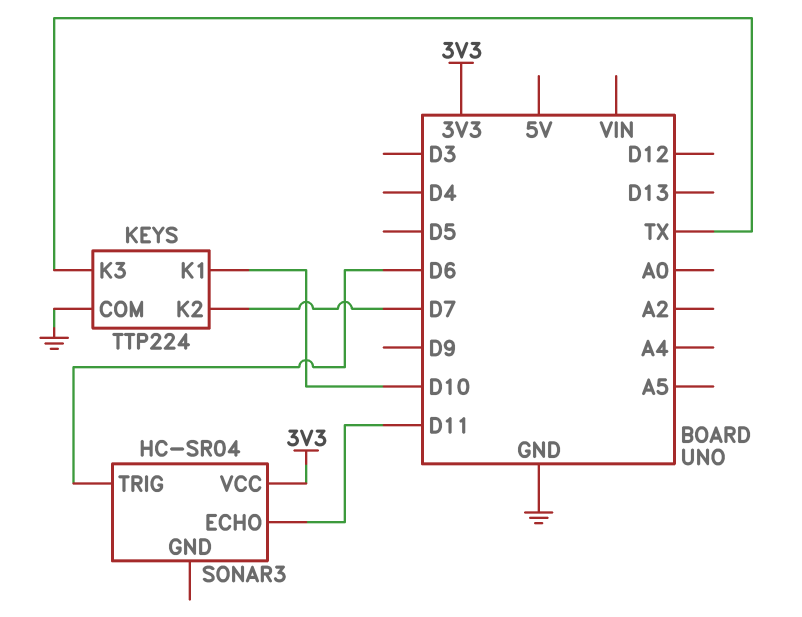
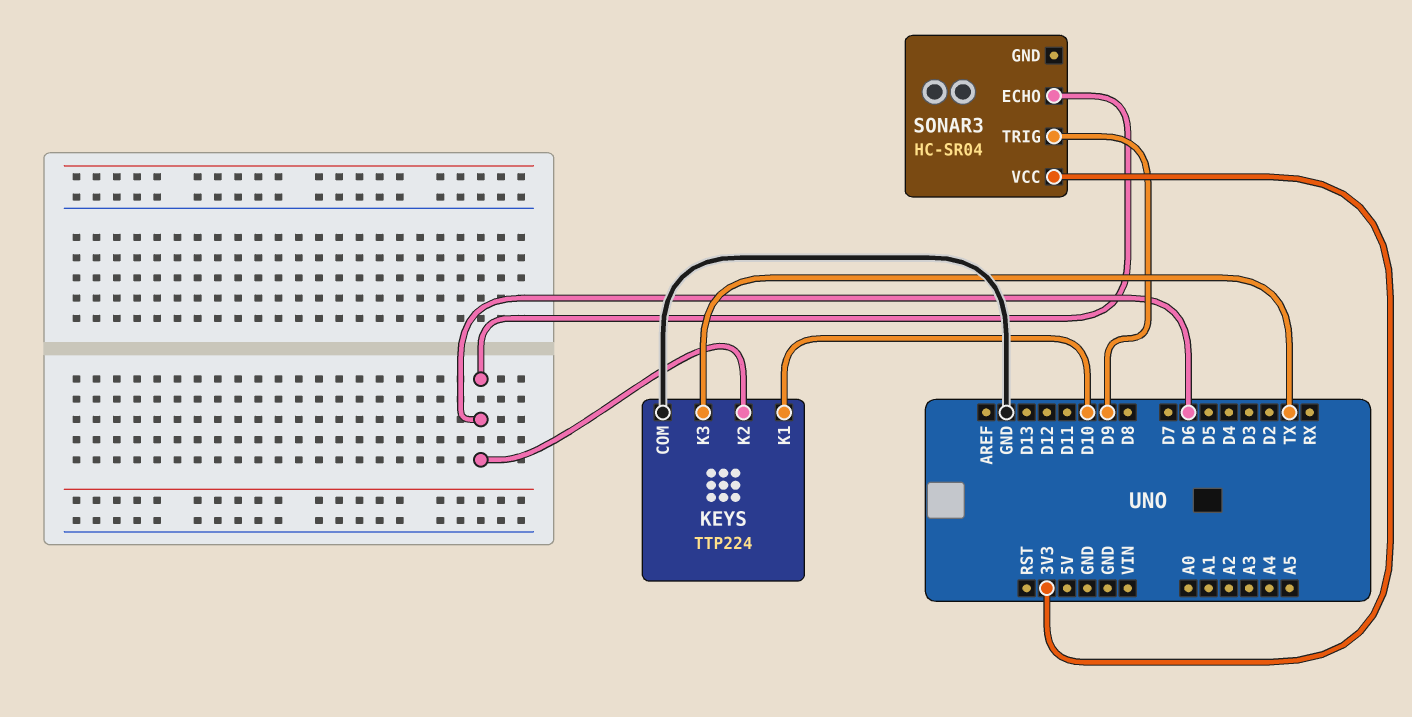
KEYS pin K2: D7 -> D6
SONAR3 pin ECHO: D11 -> D6
SONAR3 pin TRIG: D6 -> D9

